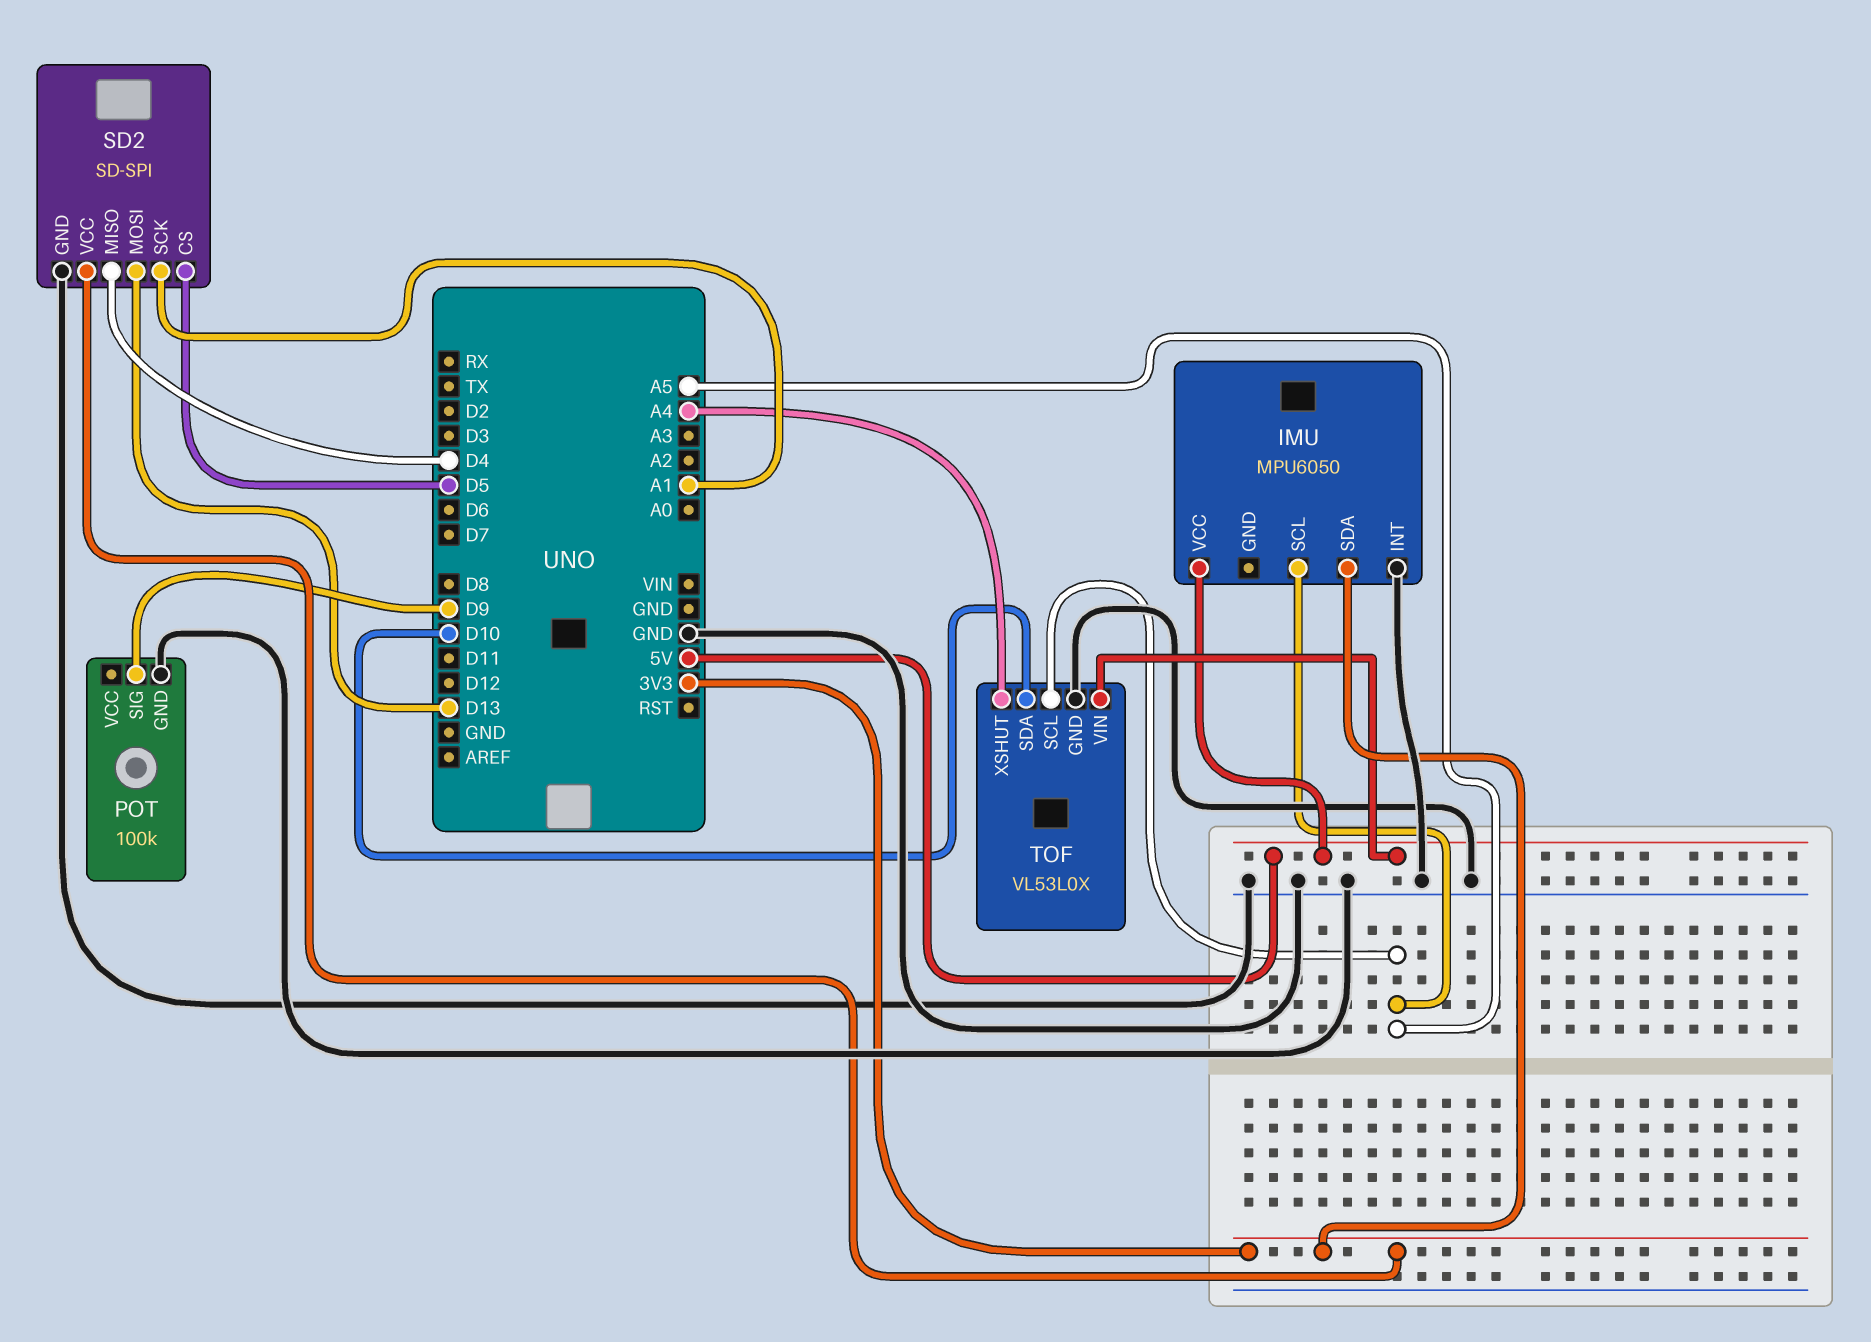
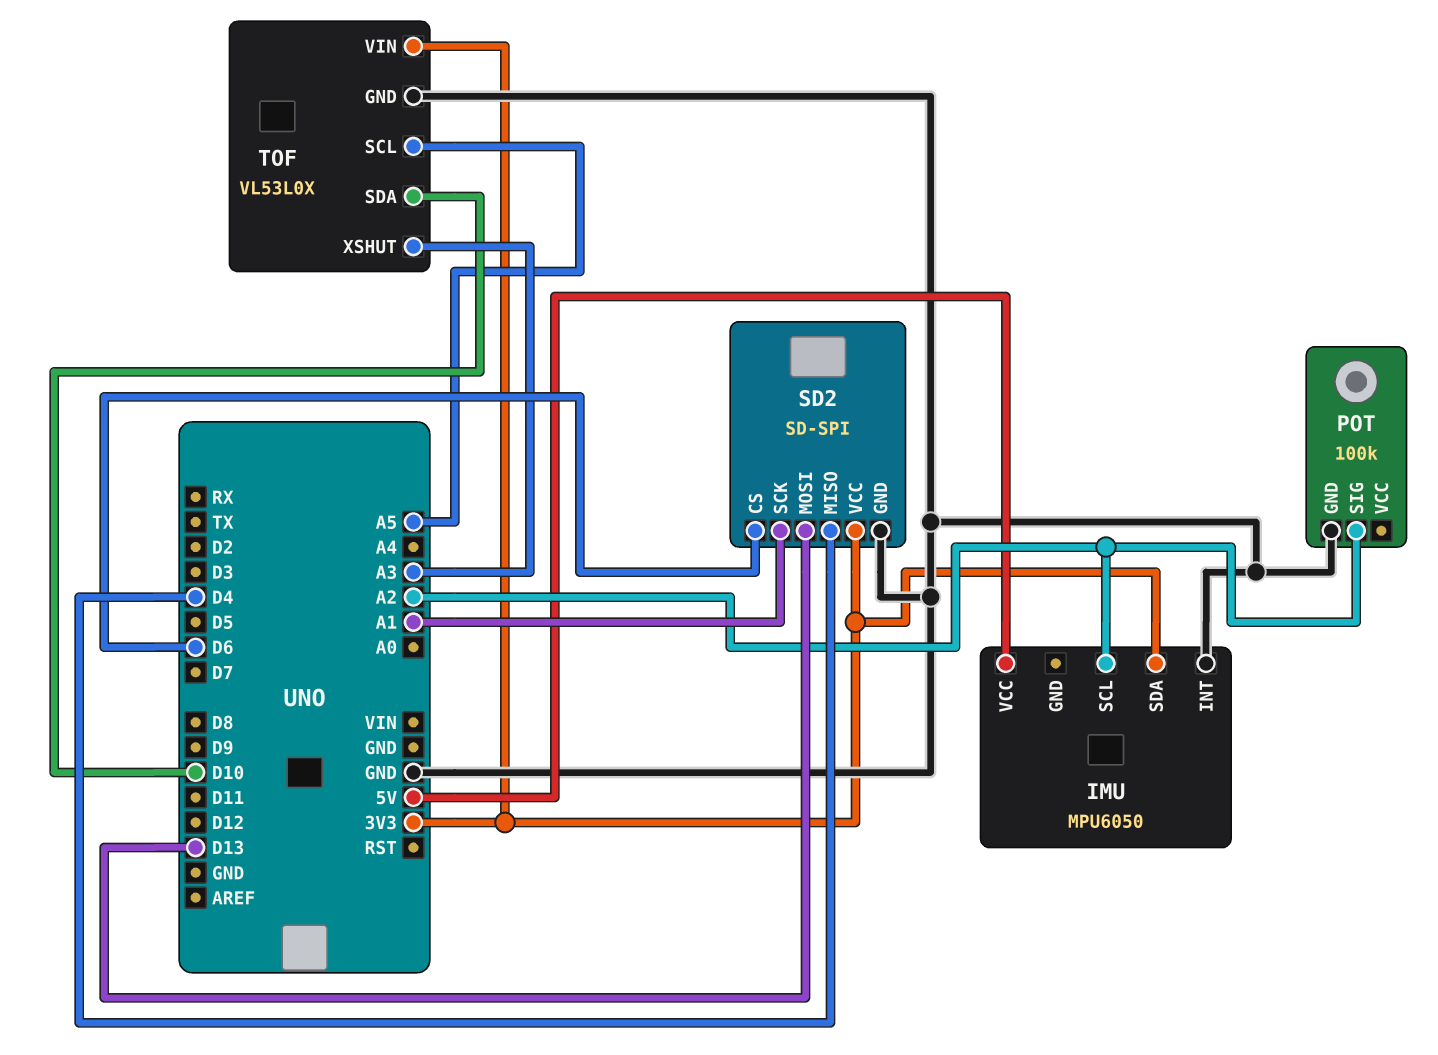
IMU pin SCL: A5 -> A2
POT pin SIG: D9 -> A2
SD2 pin CS: D5 -> D6
TOF pin VIN: 5V -> 3V3
TOF pin XSHUT: A4 -> A3

